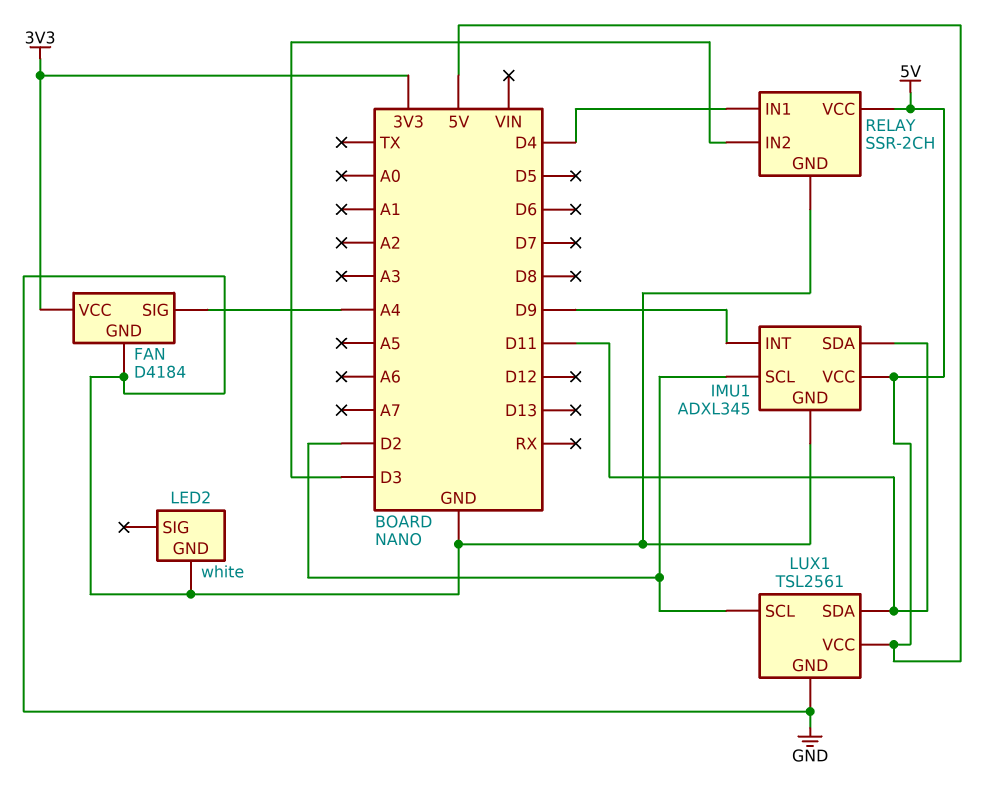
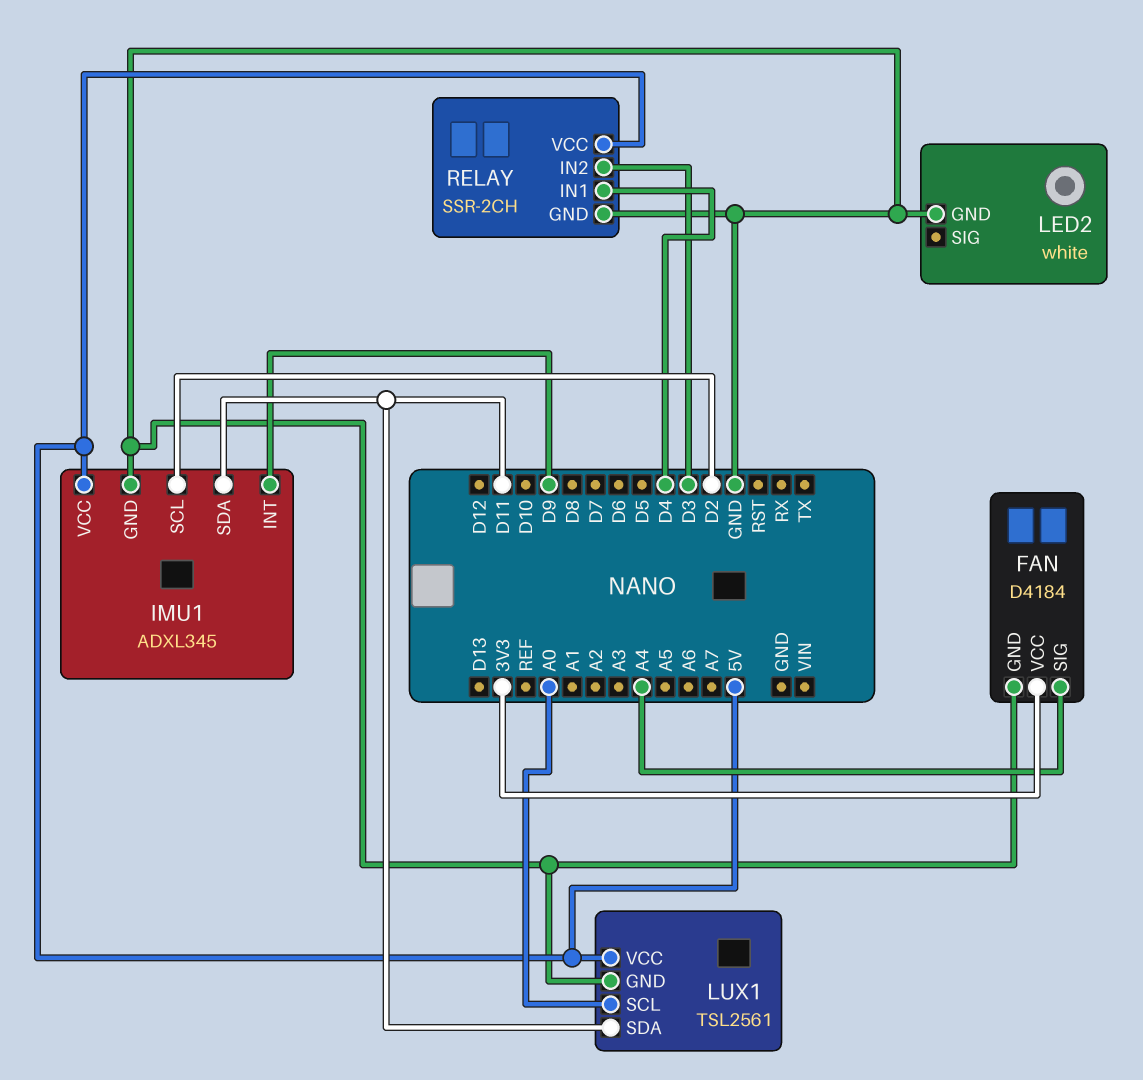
LUX1 pin SCL: D2 -> A0

